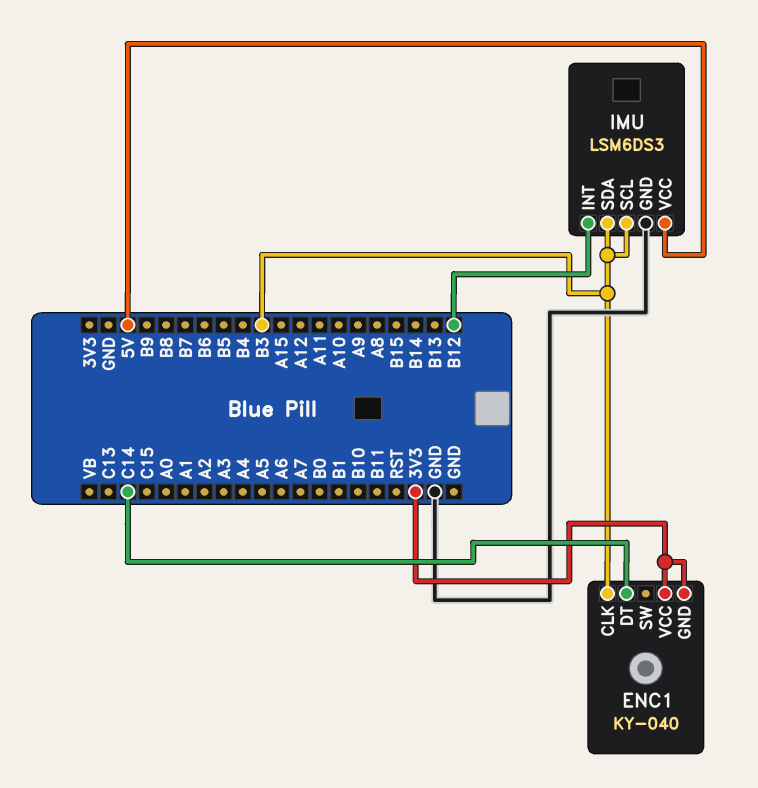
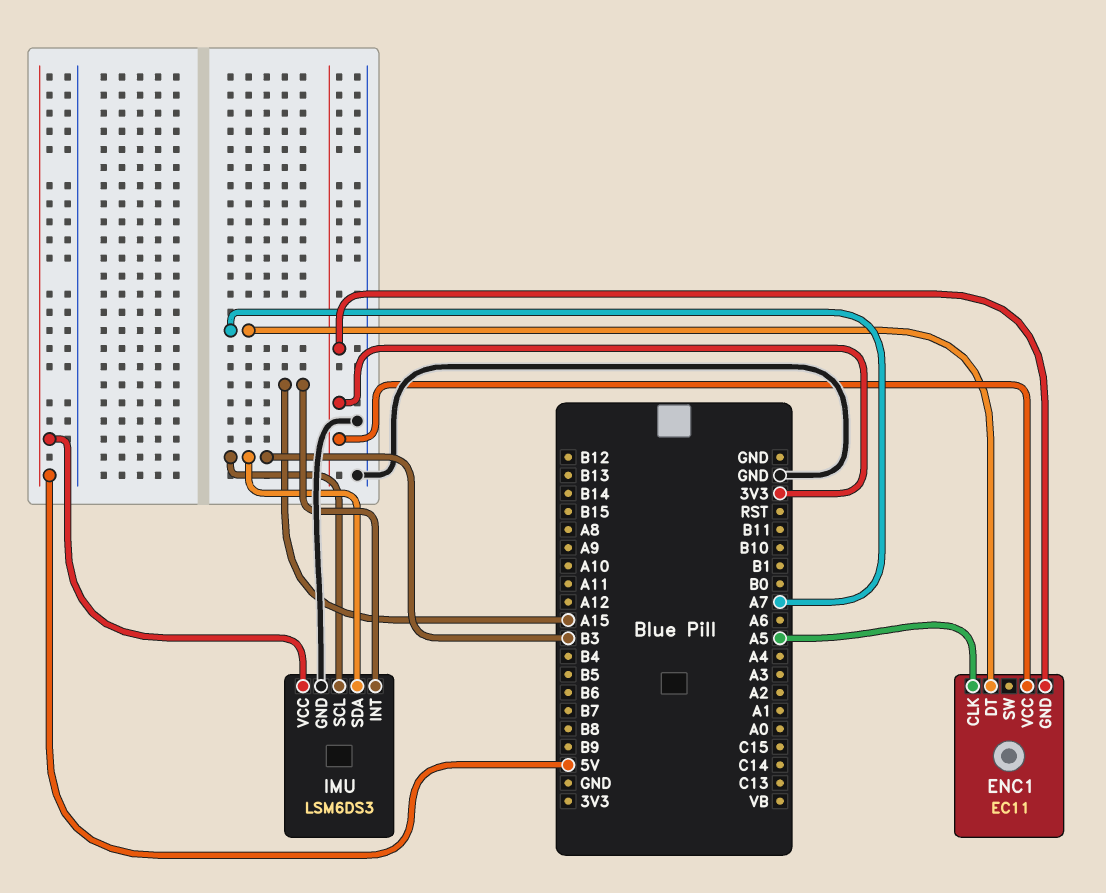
ENC1: KY-040 -> EC11
ENC1 pin CLK: B3 -> A5
ENC1 pin DT: C14 -> A7
IMU pin INT: B12 -> A15

